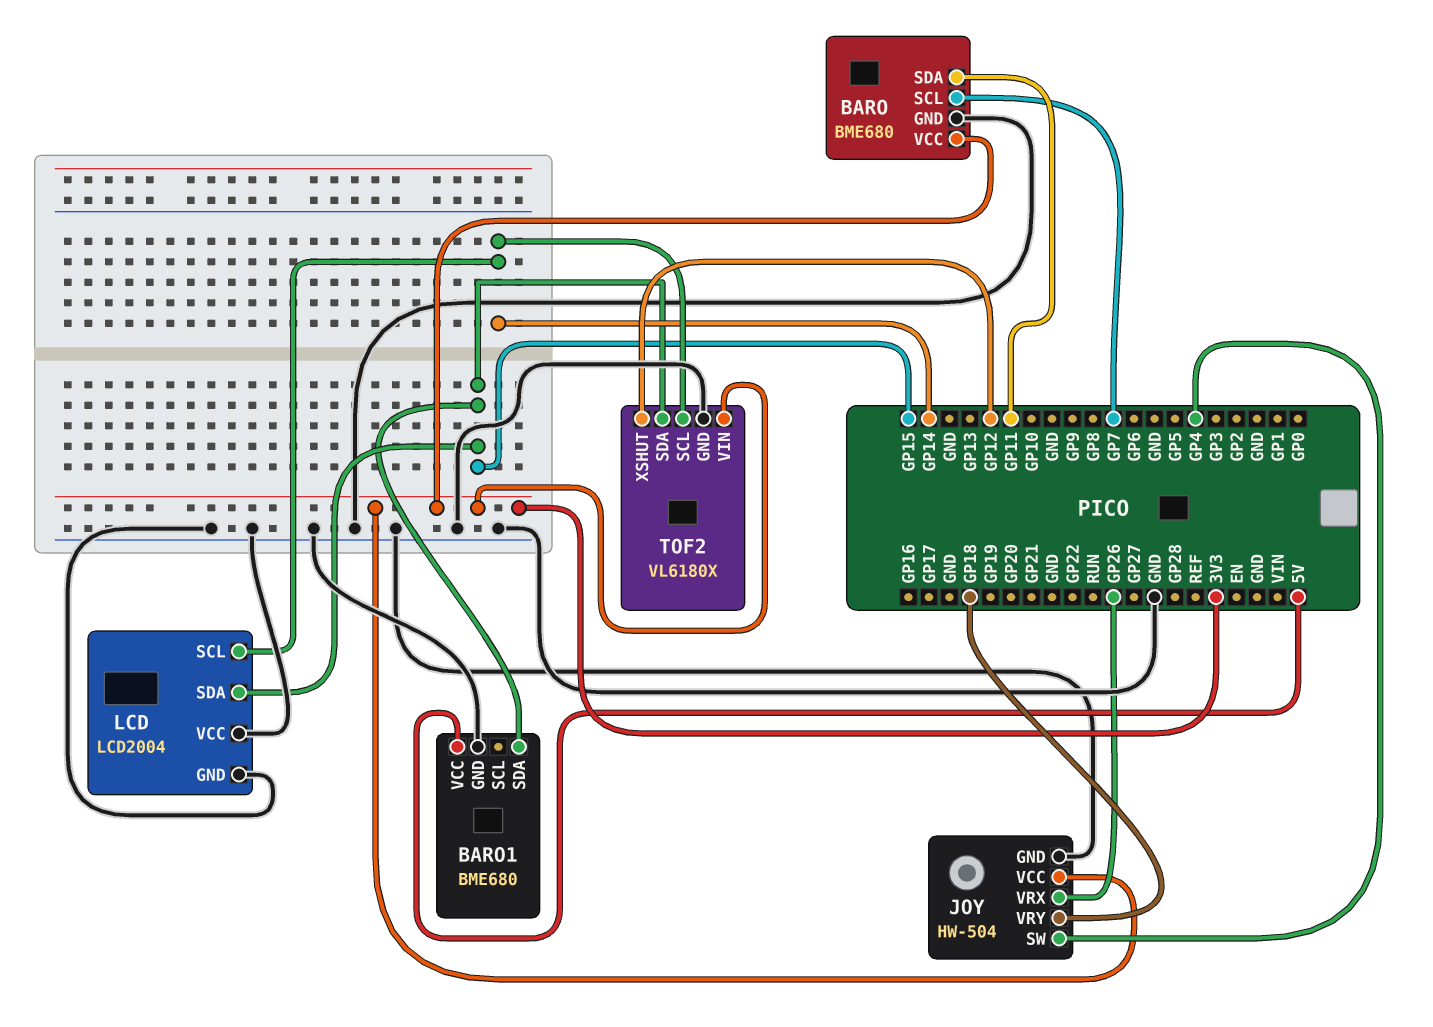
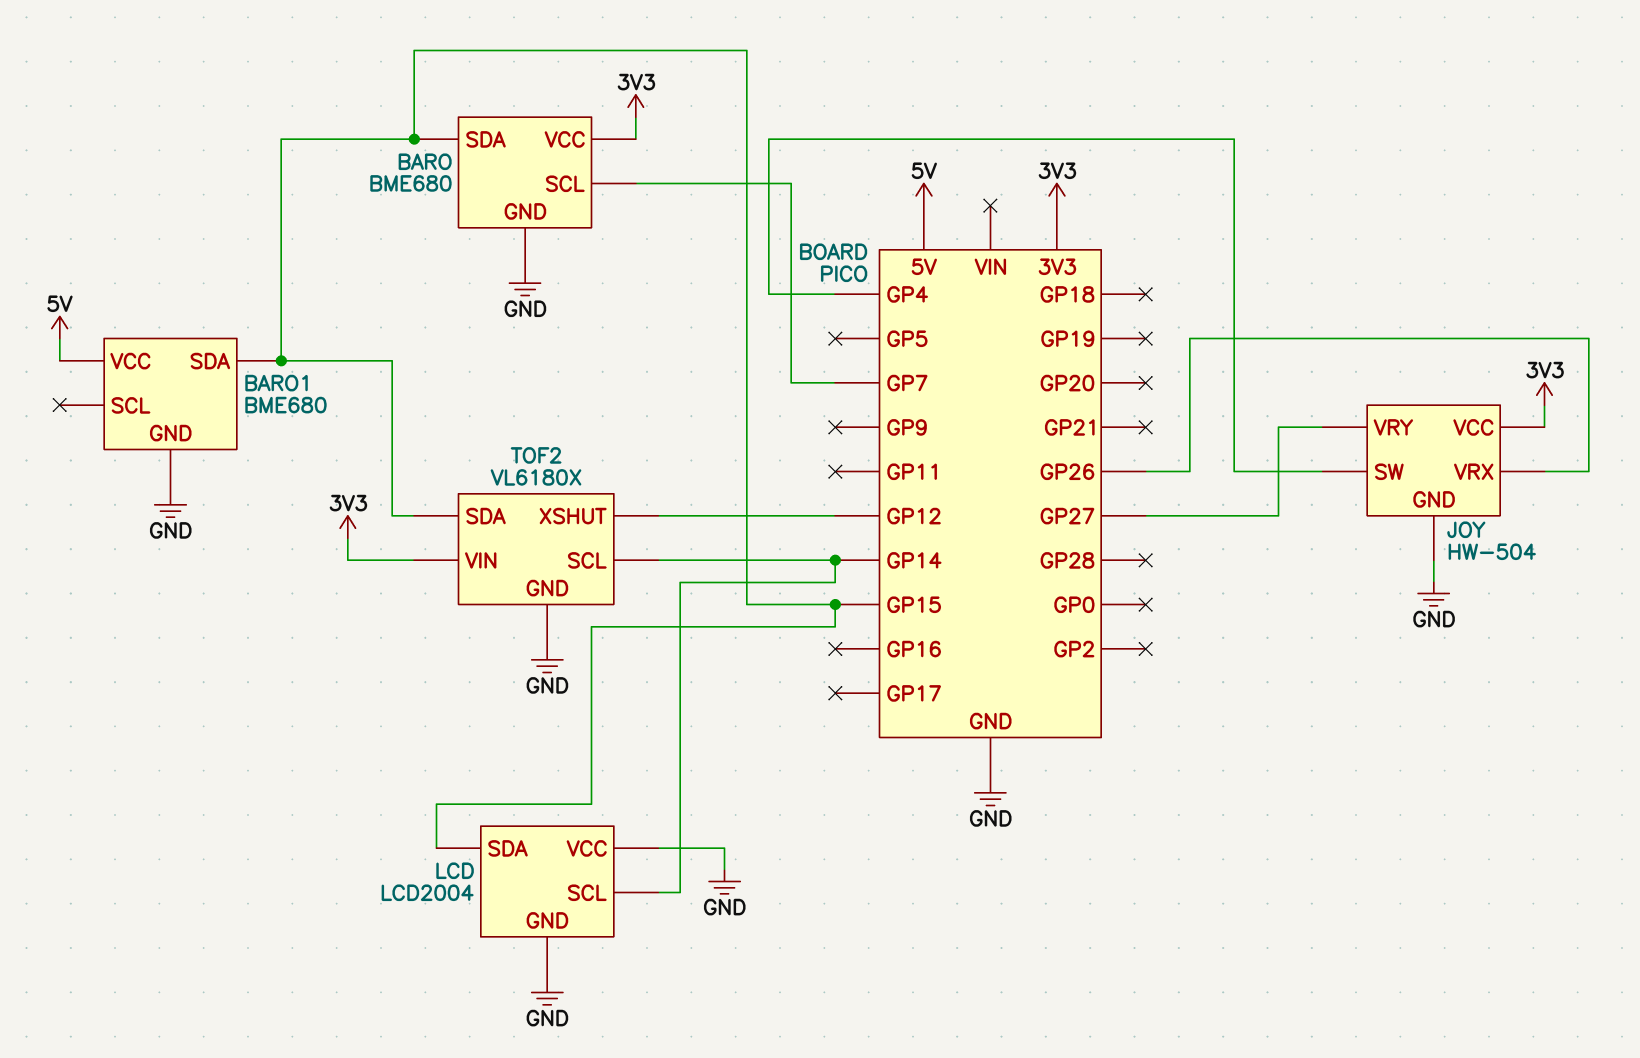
BARO pin SDA: GP11 -> GP15
JOY pin VRY: GP18 -> GP27

